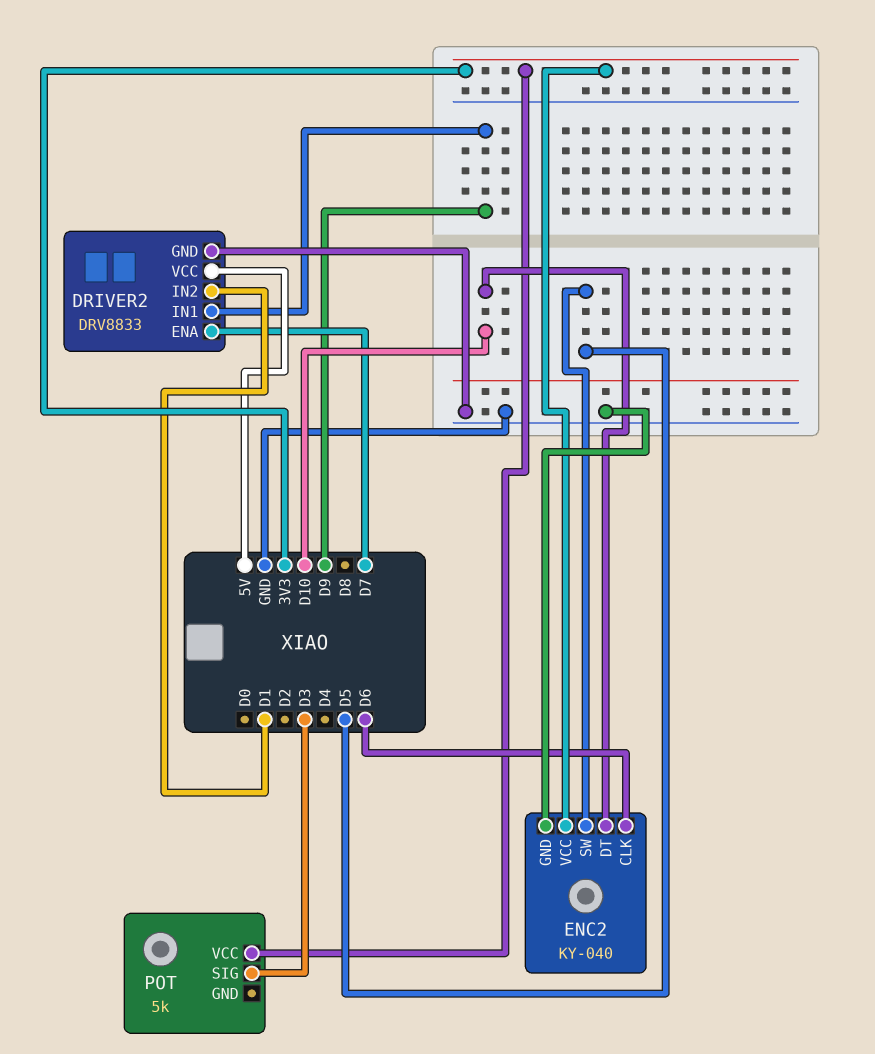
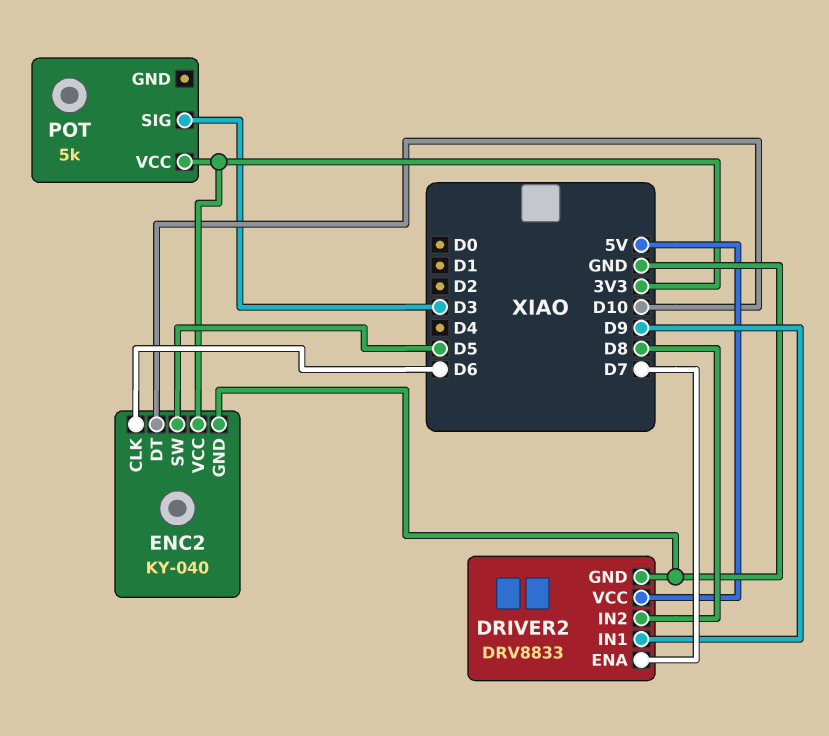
DRIVER2 pin IN2: D1 -> D8

